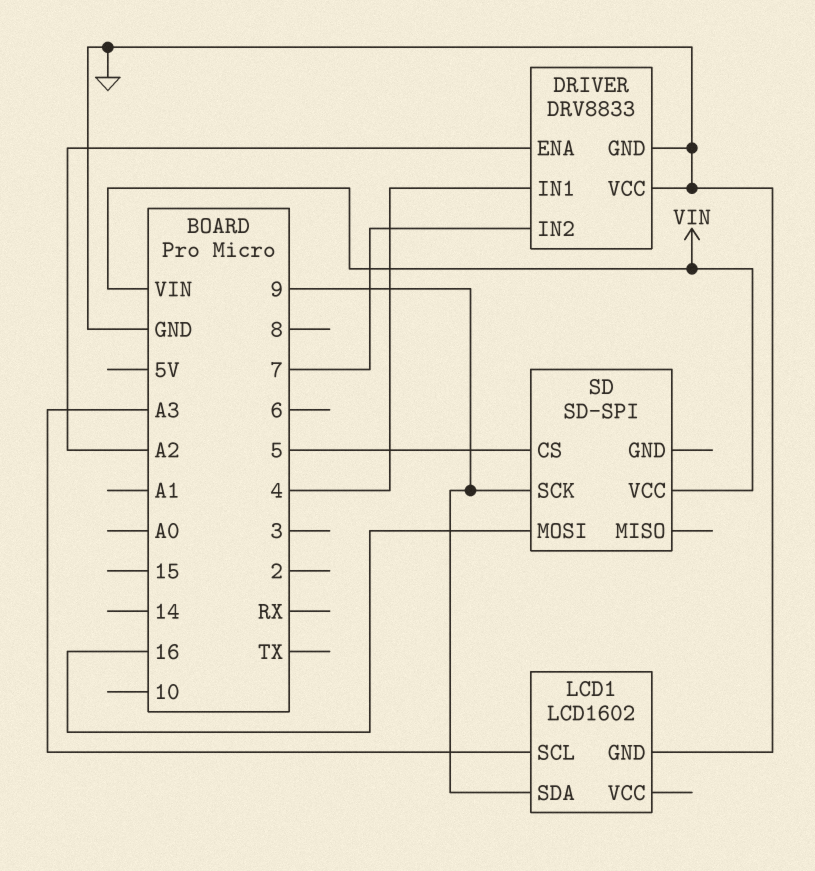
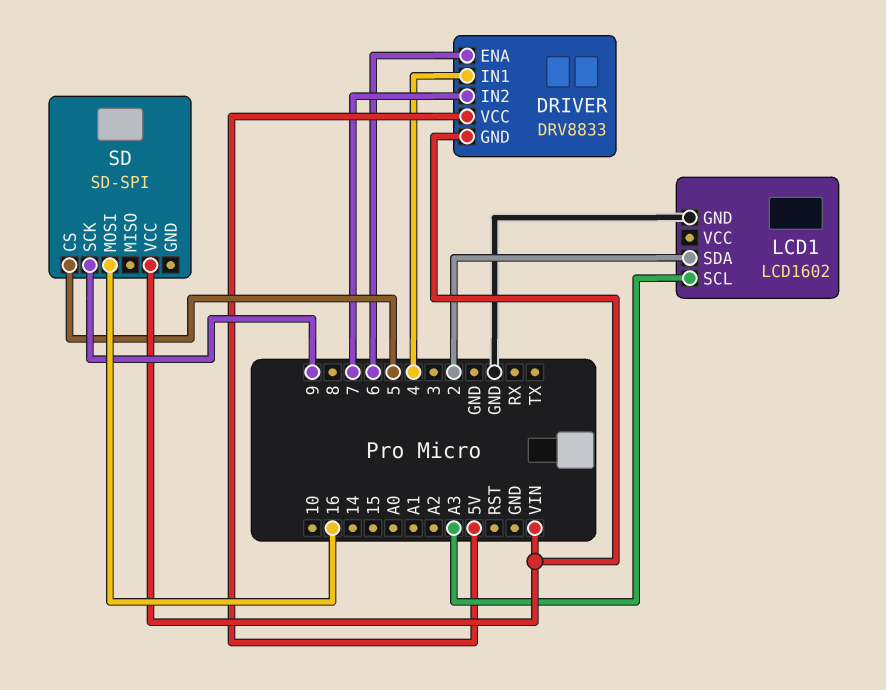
DRIVER pin ENA: A2 -> 6
DRIVER pin GND: GND -> VIN
DRIVER pin VCC: GND -> 5V
LCD1 pin SDA: 9 -> 2

